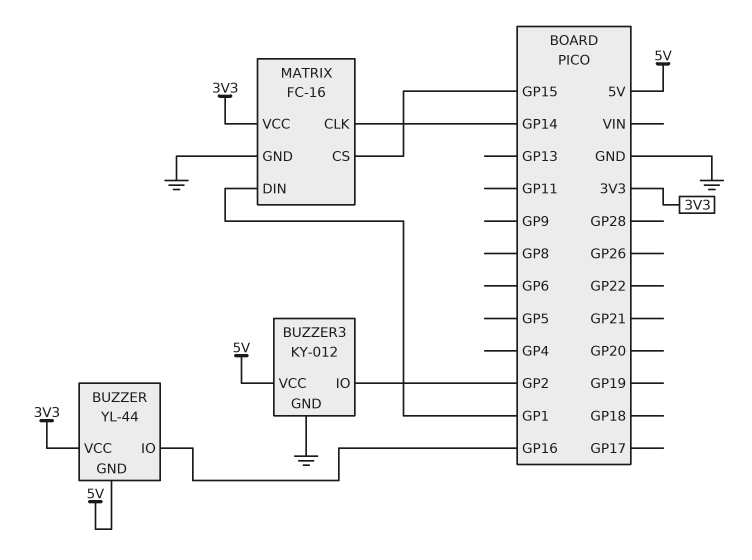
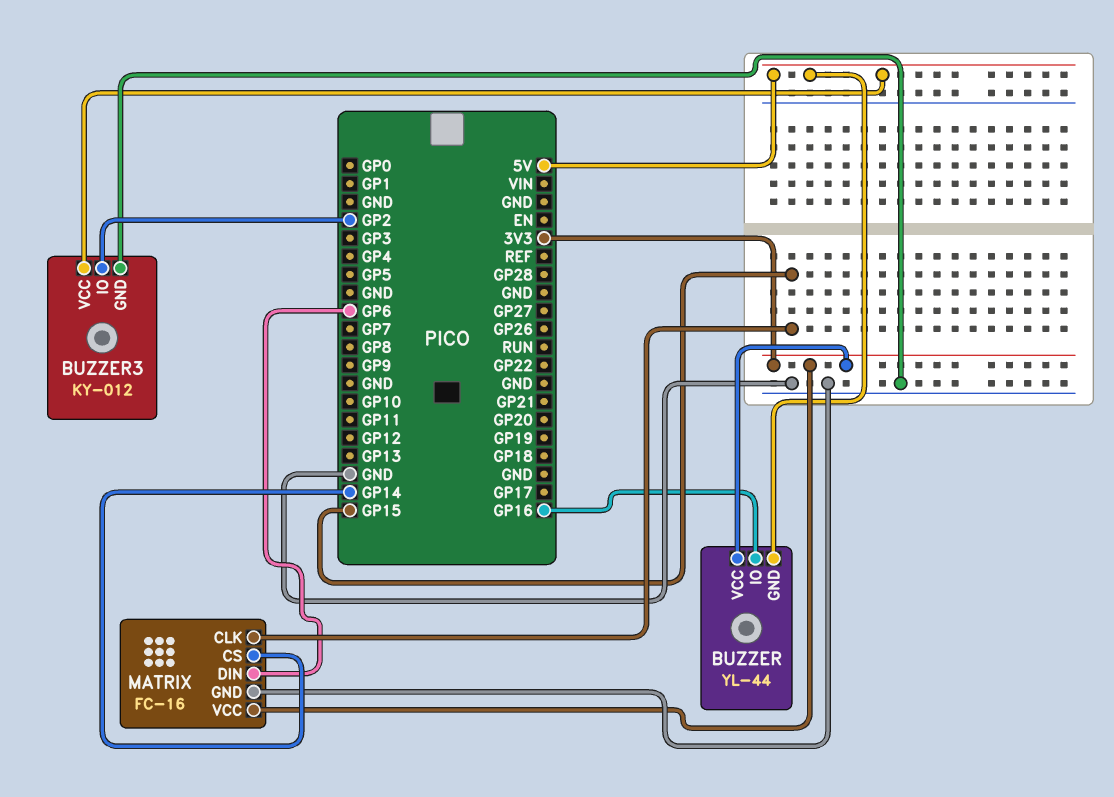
MATRIX pin CLK: GP14 -> GP15
MATRIX pin CS: GP15 -> GP14
MATRIX pin DIN: GP1 -> GP6

